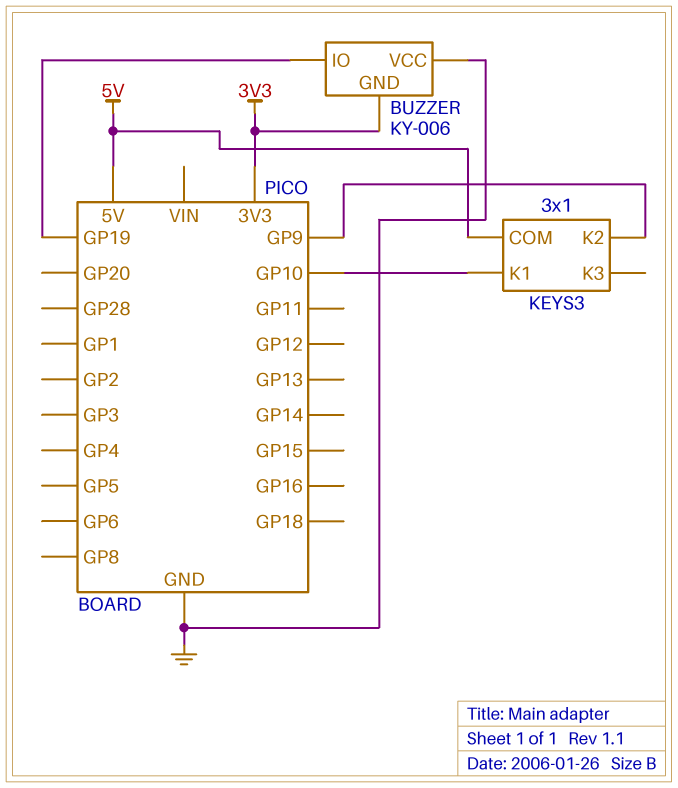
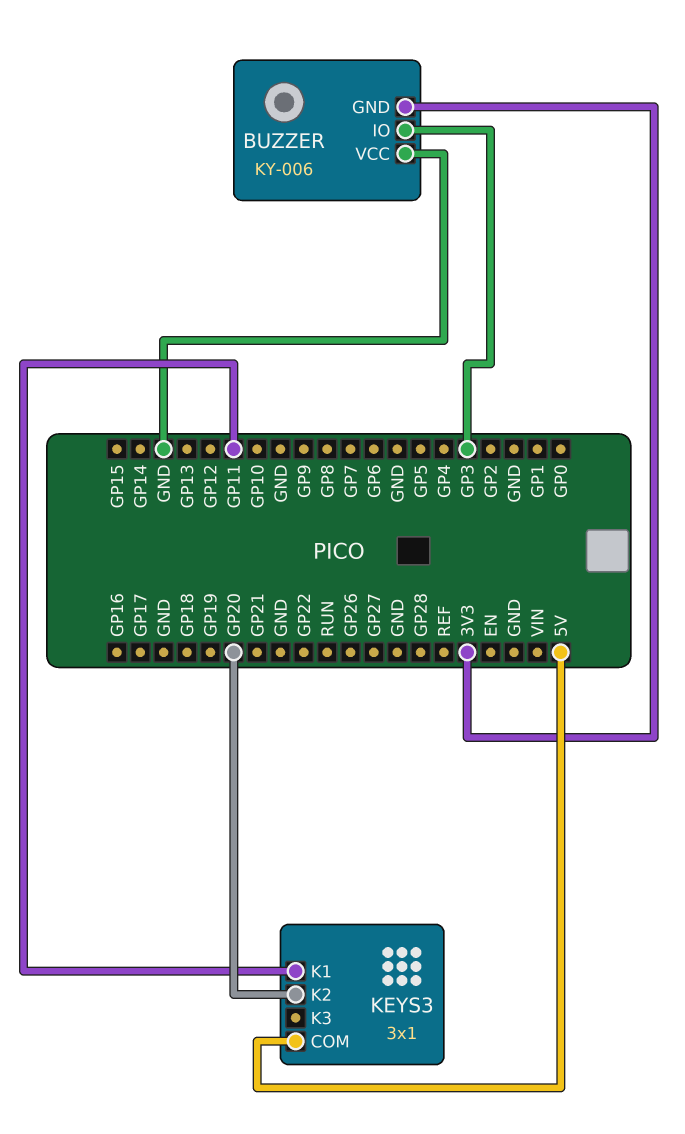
BUZZER pin IO: GP19 -> GP3
KEYS3 pin K1: GP10 -> GP11
KEYS3 pin K2: GP9 -> GP20

